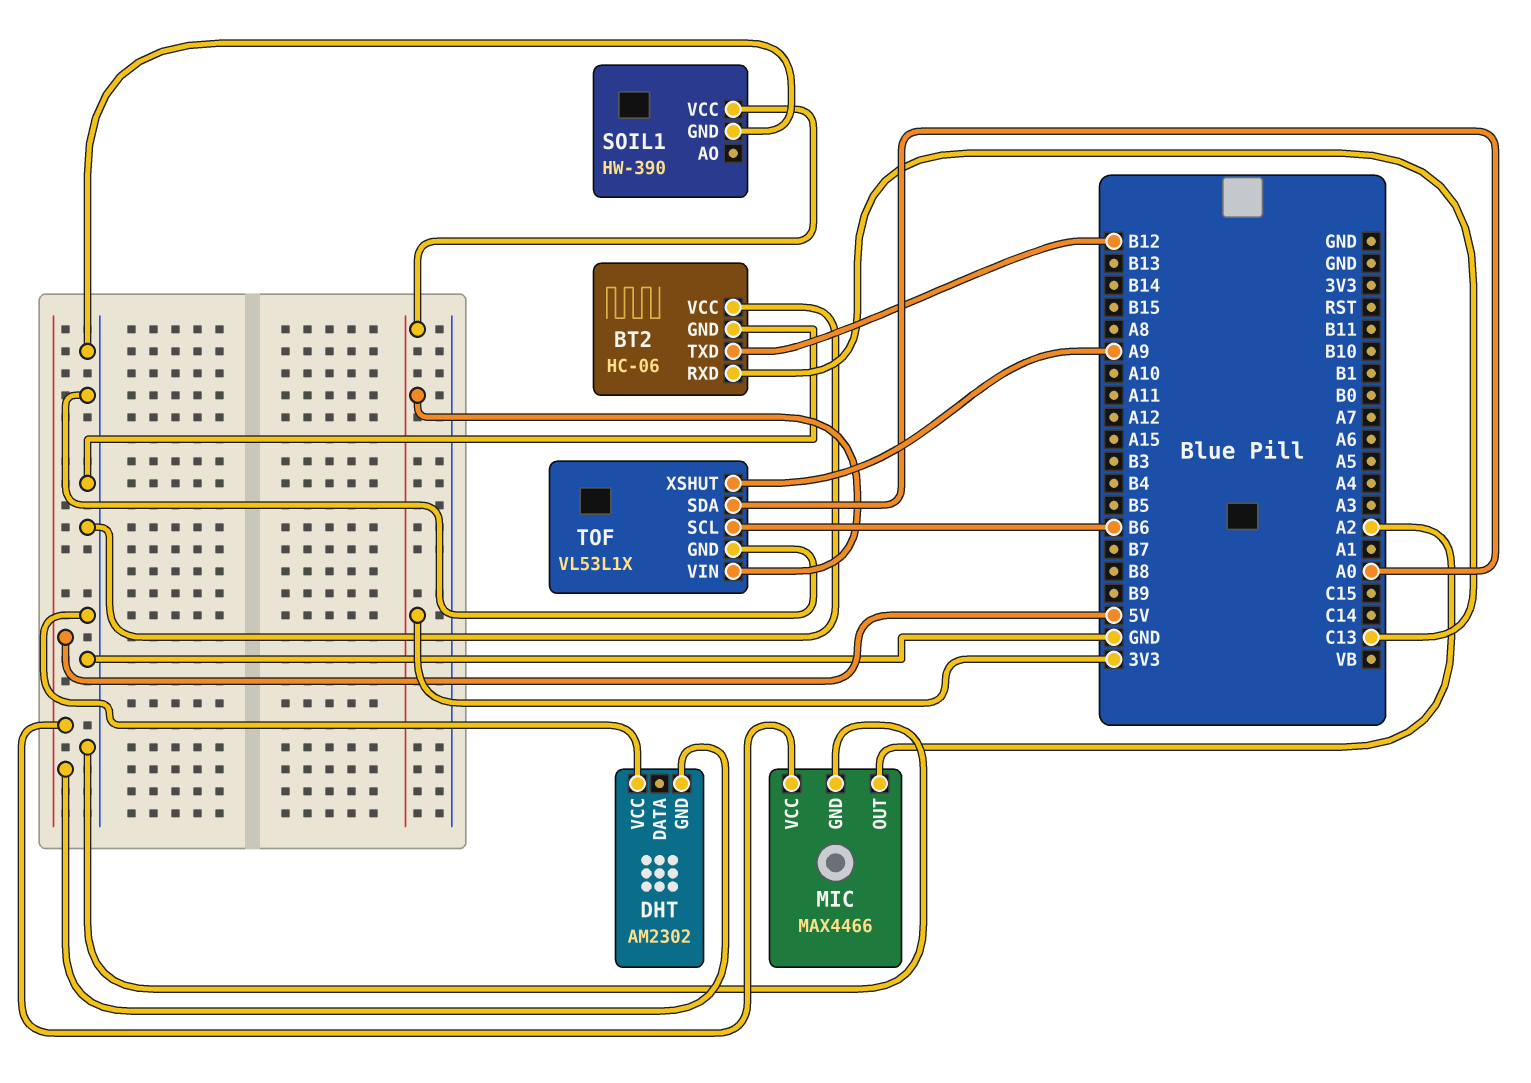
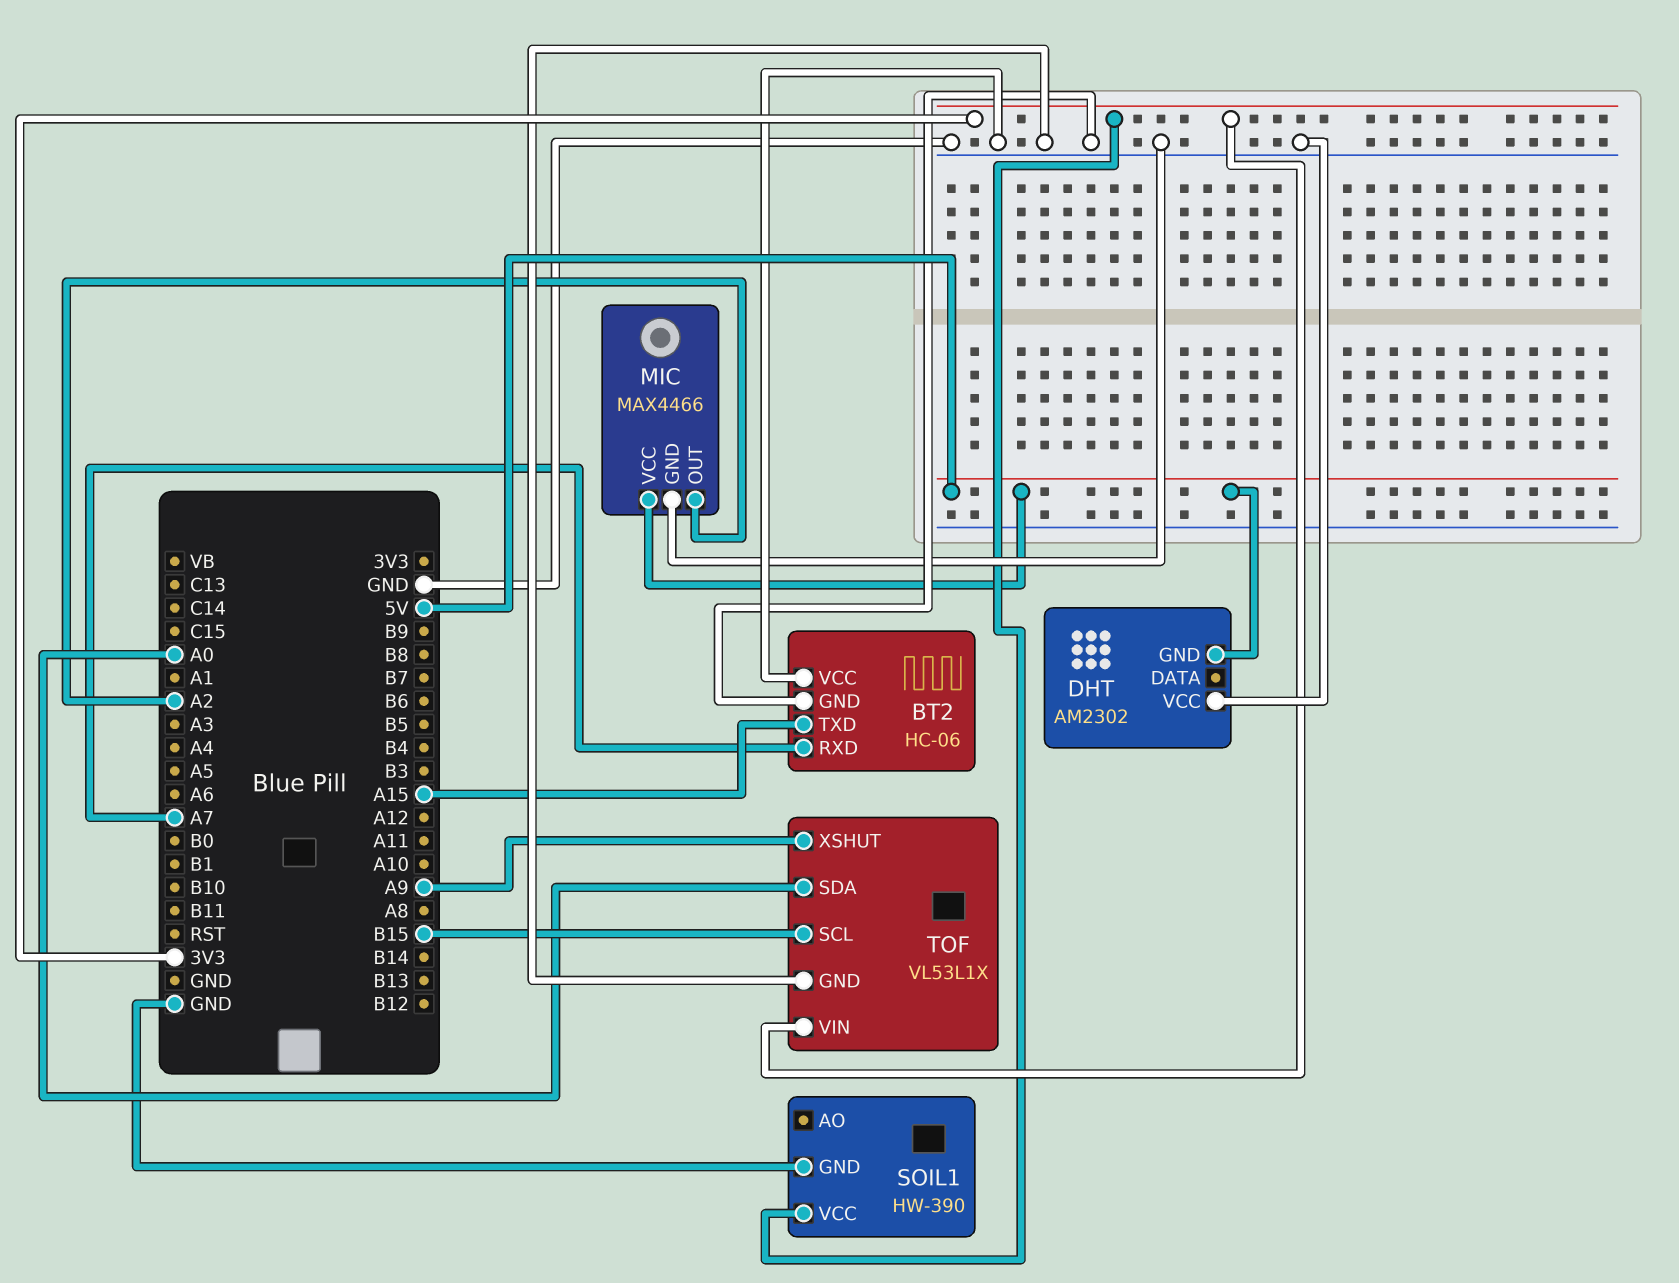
BT2 pin RXD: C13 -> A7
BT2 pin TXD: B12 -> A15
TOF pin SCL: B6 -> B15

